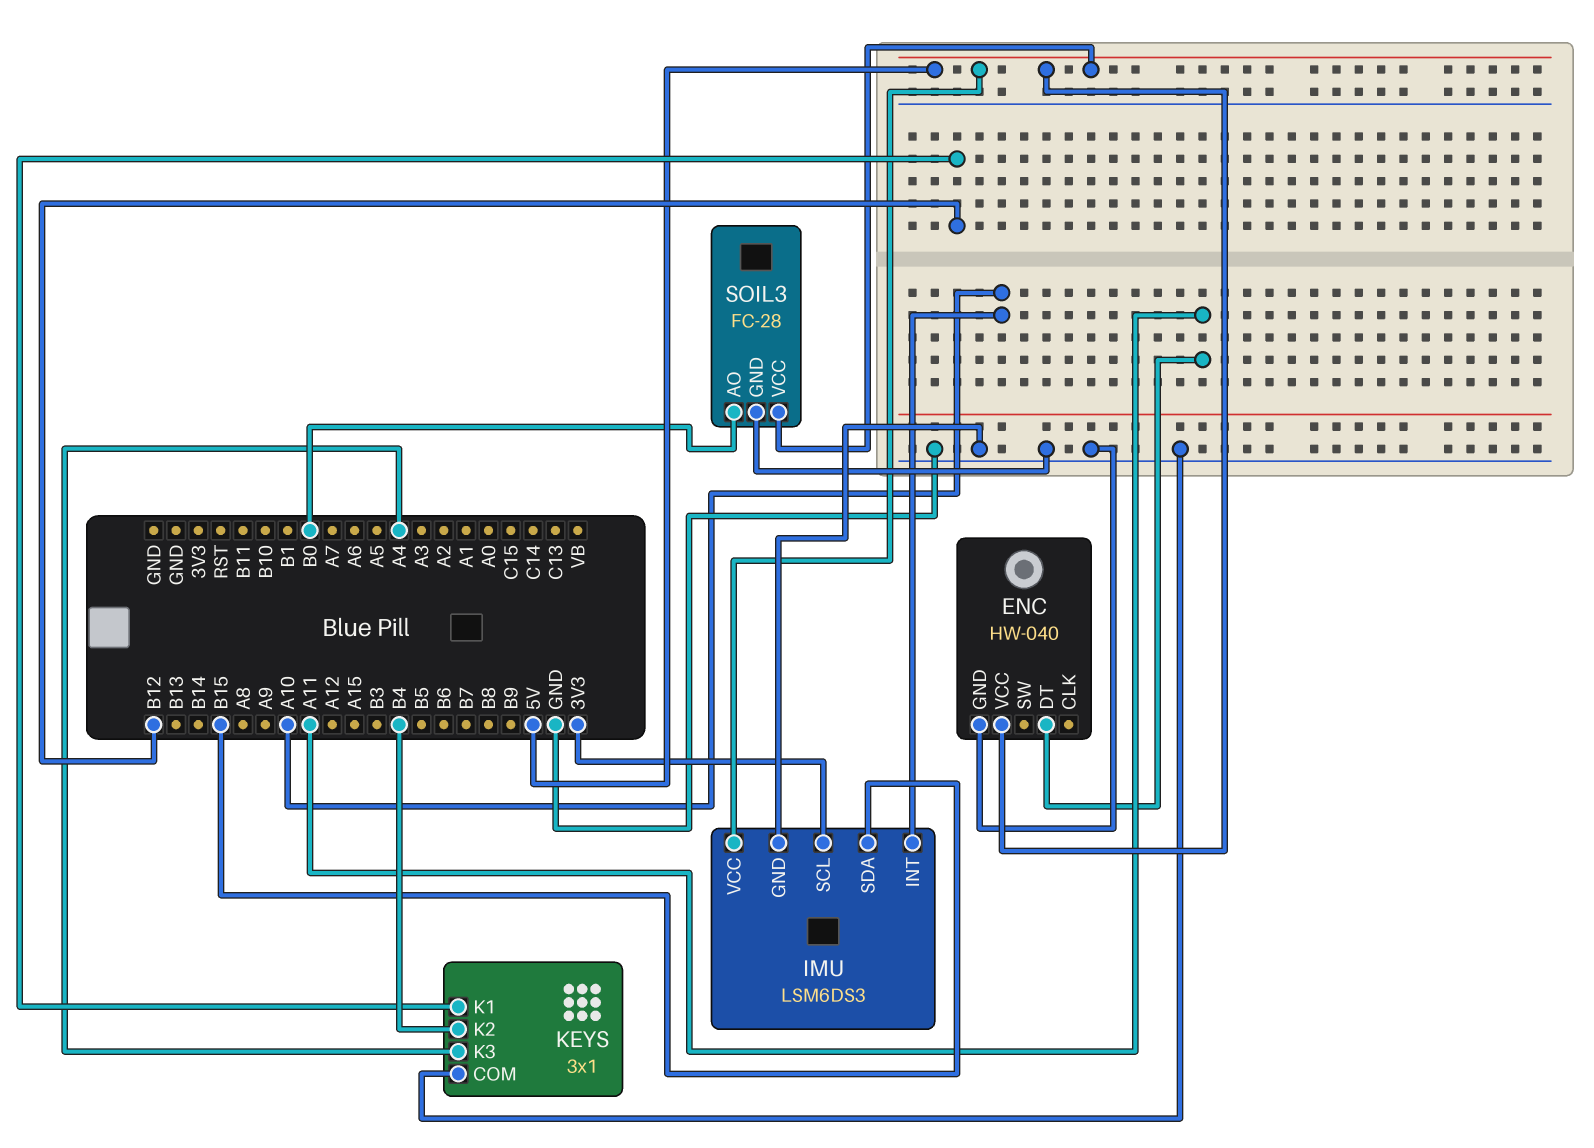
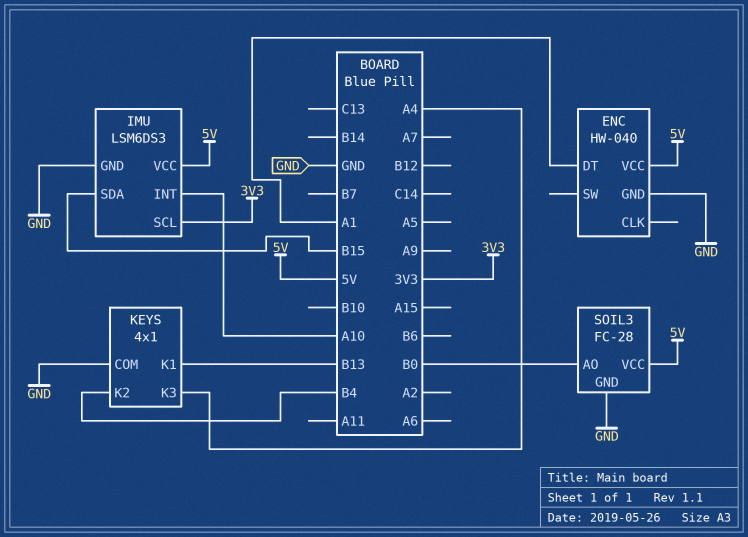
ENC pin DT: A11 -> A1
KEYS: 3x1 -> 4x1
KEYS pin K1: B12 -> B13

